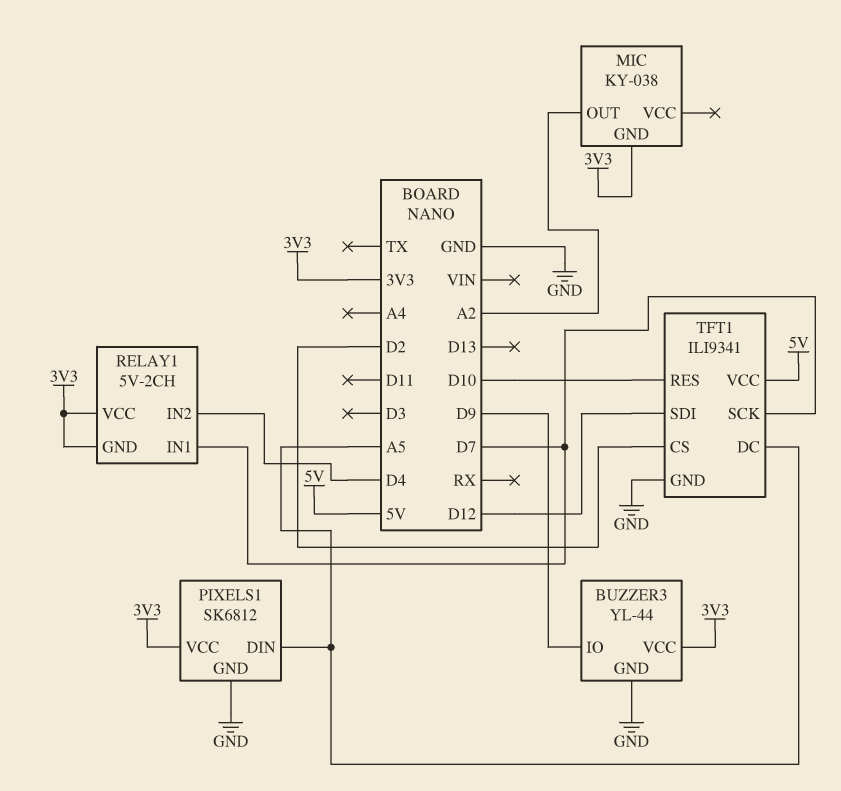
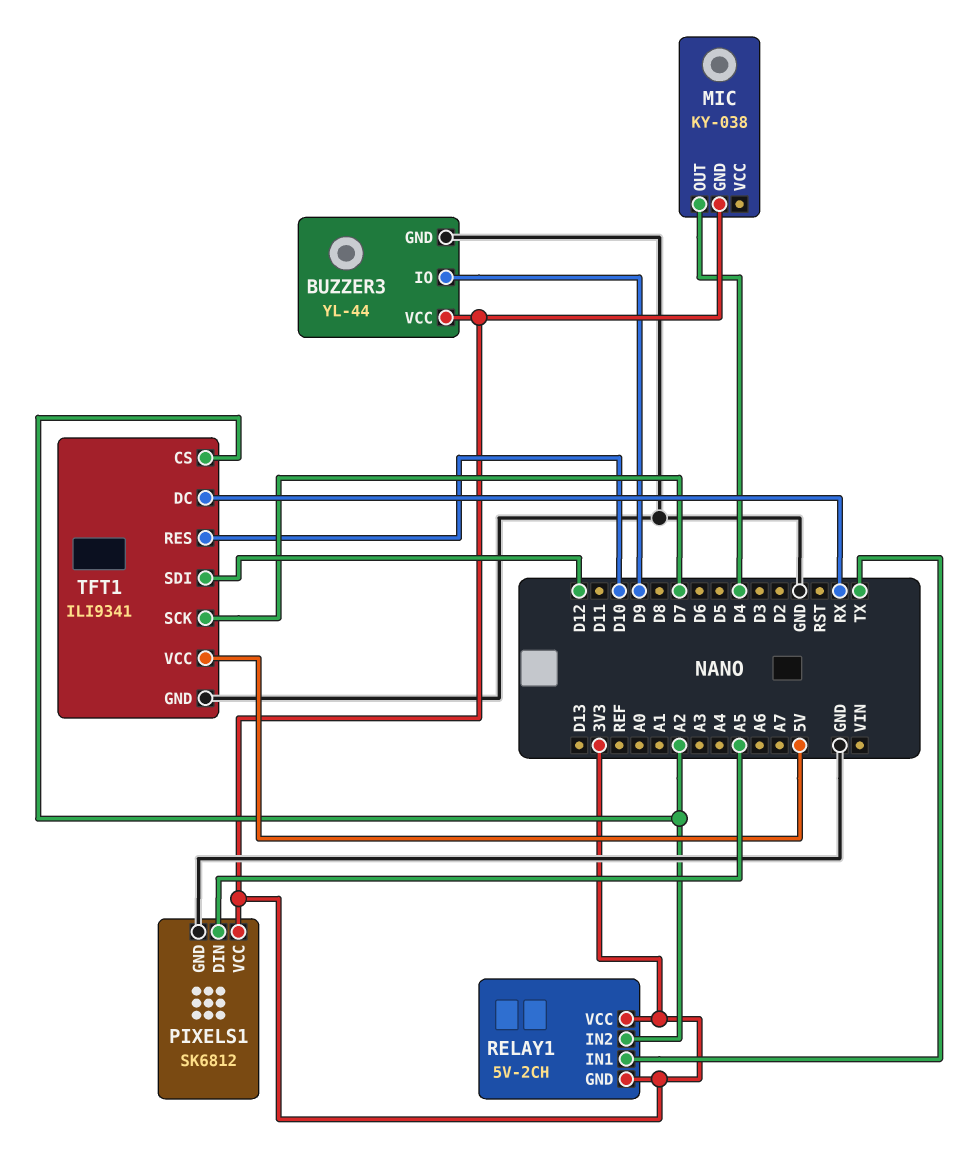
MIC pin OUT: A2 -> D4
RELAY1 pin IN1: D7 -> TX
RELAY1 pin IN2: D4 -> A2
TFT1 pin CS: D2 -> A2
TFT1 pin DC: A5 -> RX

